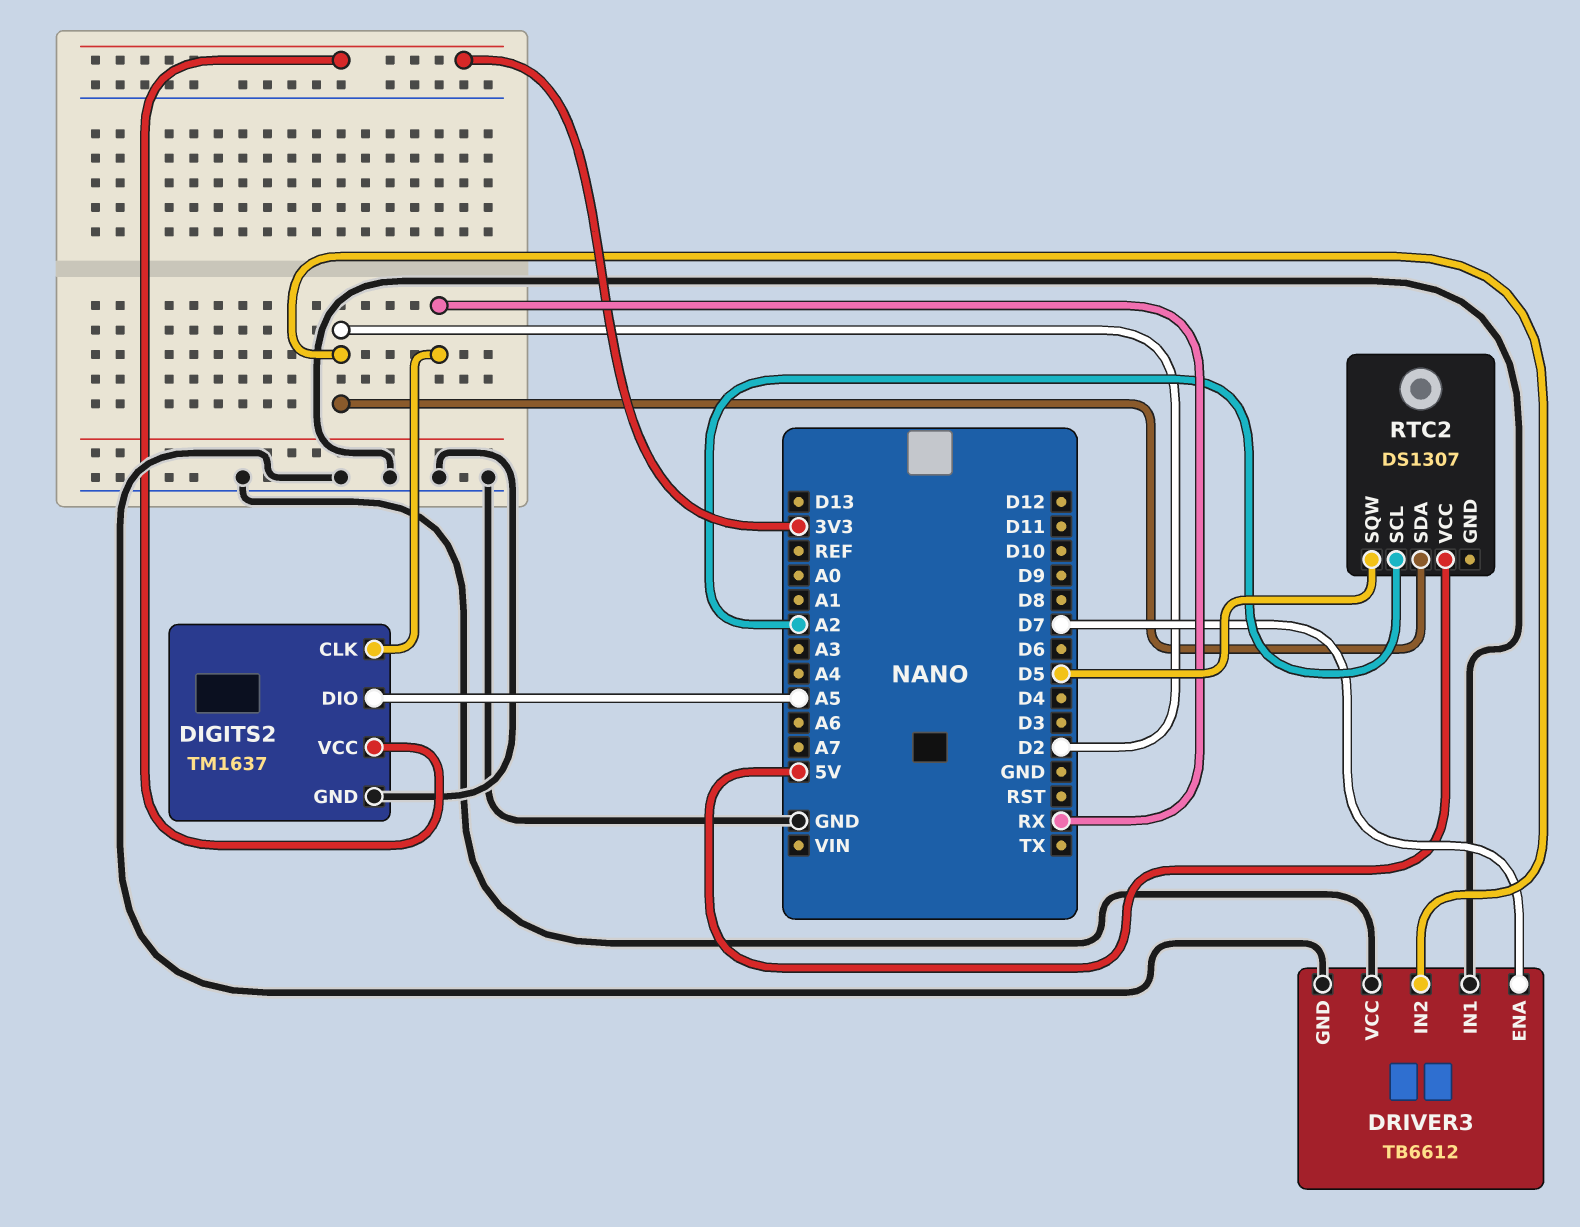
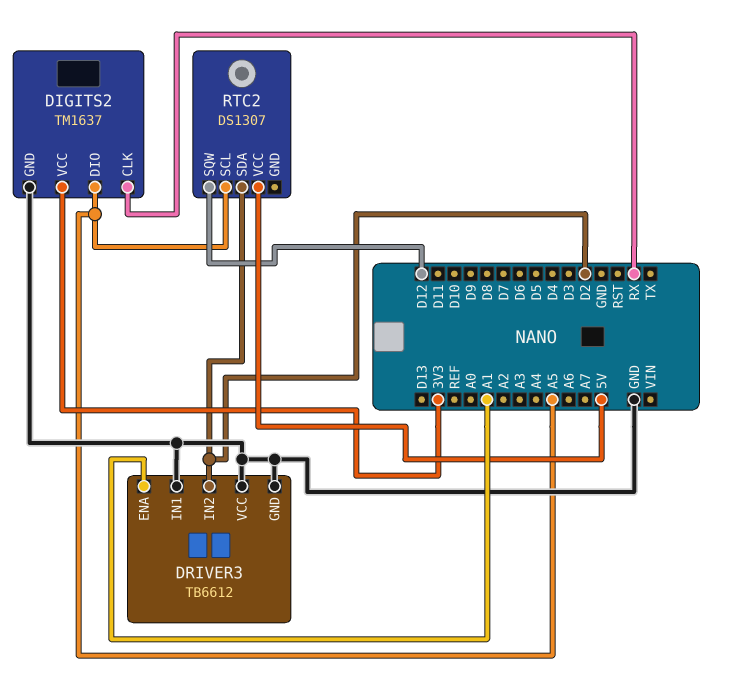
DRIVER3 pin ENA: D7 -> A1
RTC2 pin SCL: A2 -> A5
RTC2 pin SQW: D5 -> D12

